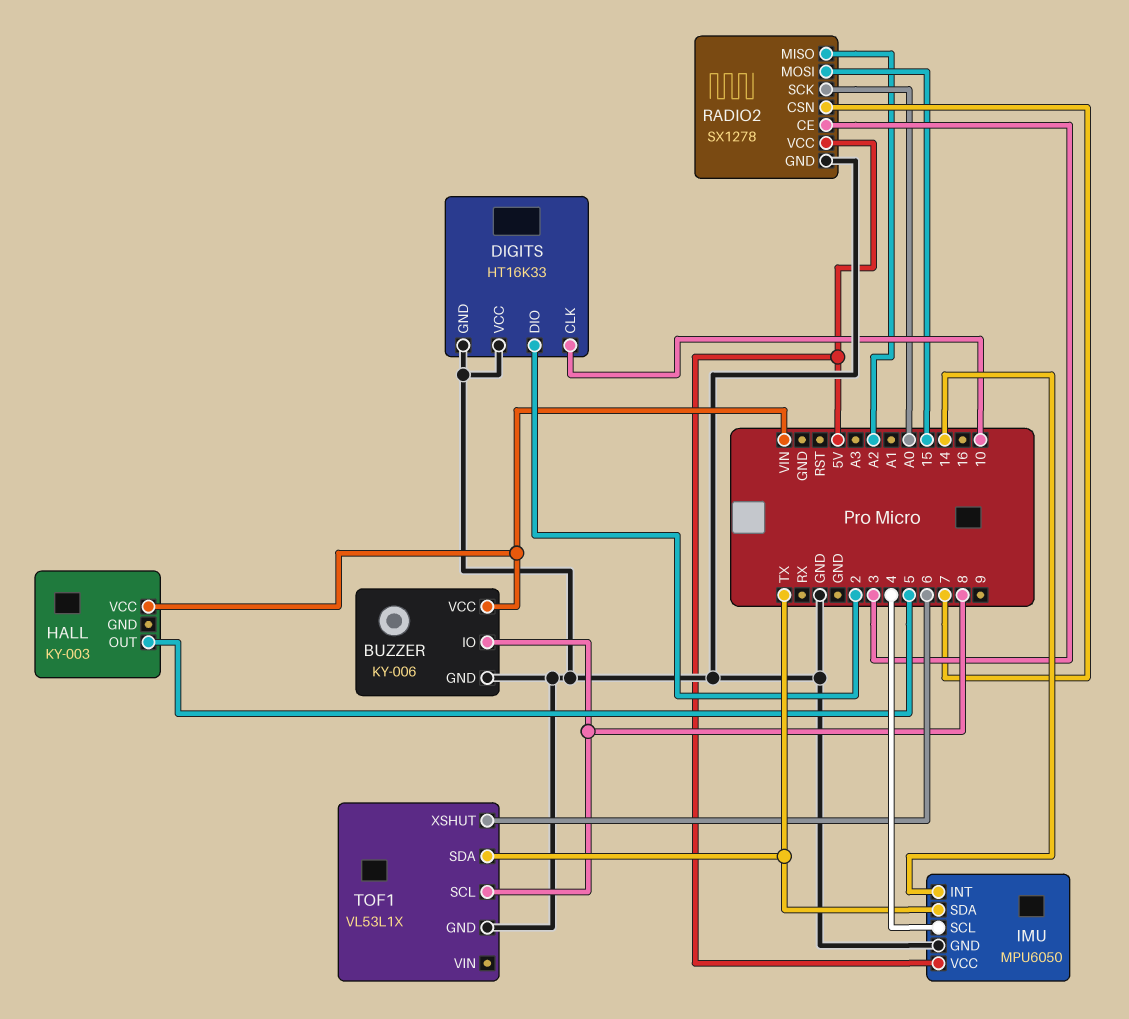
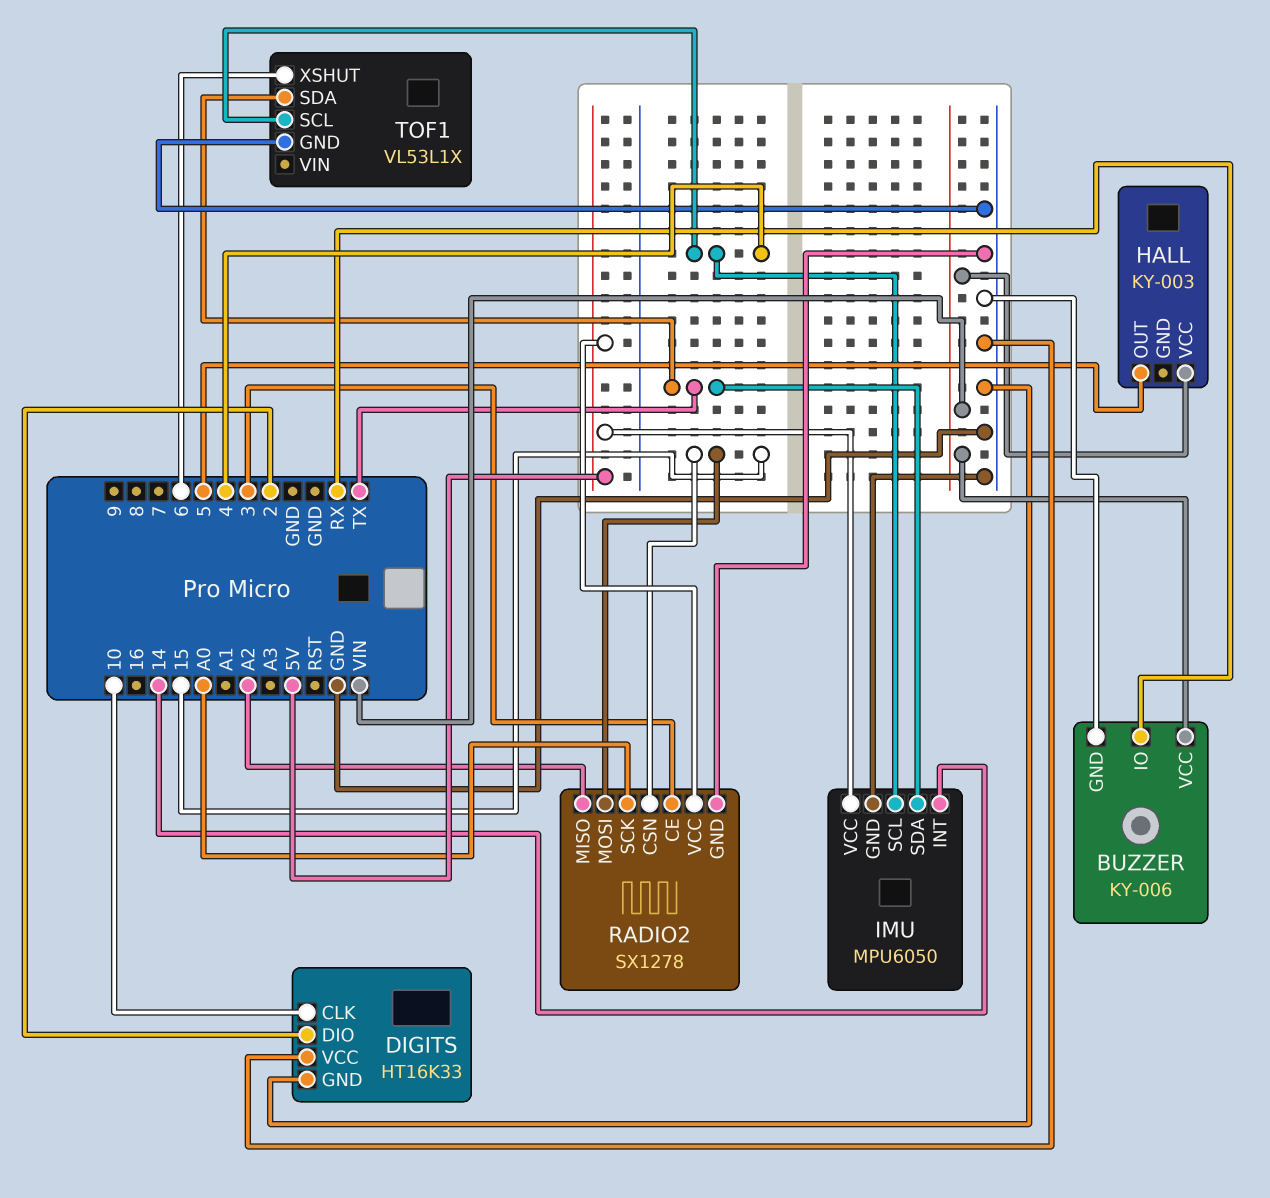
BUZZER pin IO: 8 -> RX
RADIO2 pin CSN: 7 -> 15
TOF1 pin SCL: 8 -> 4

